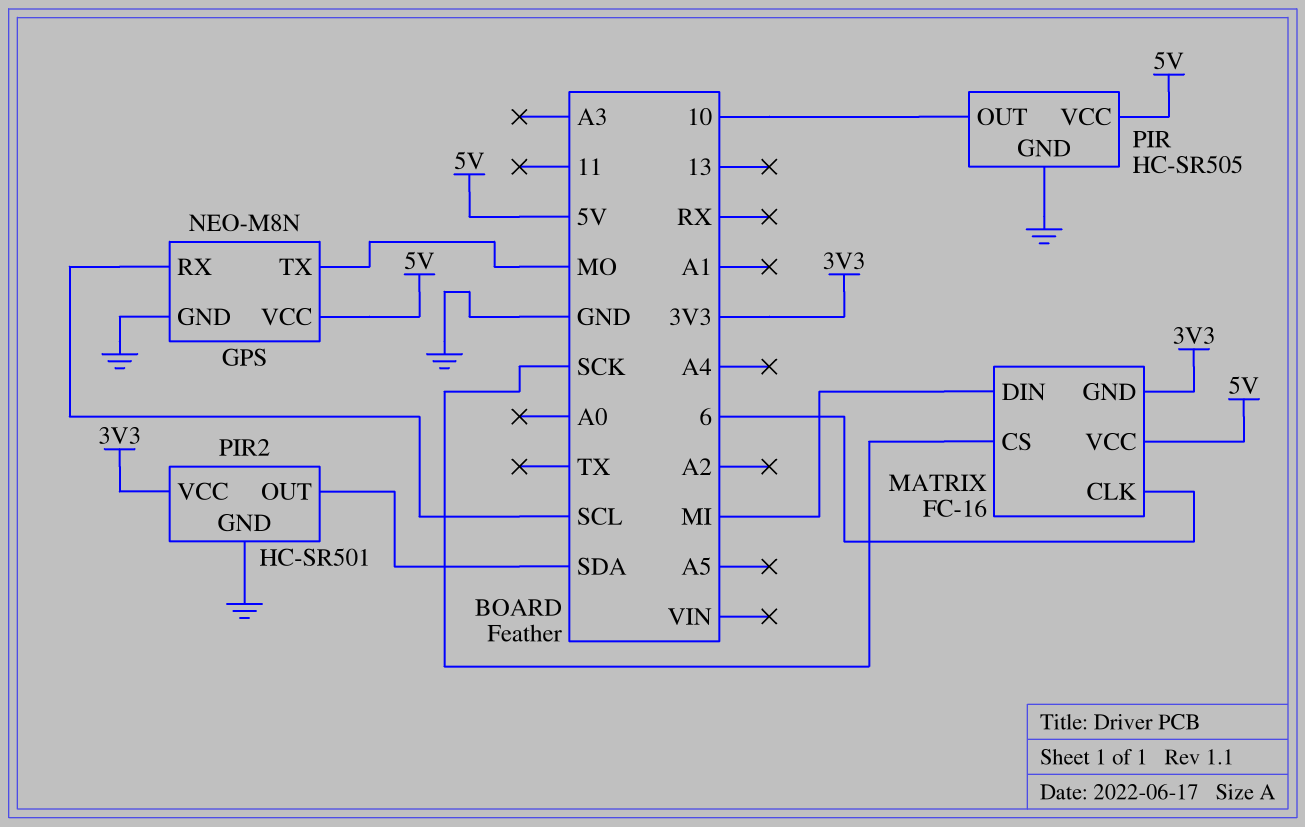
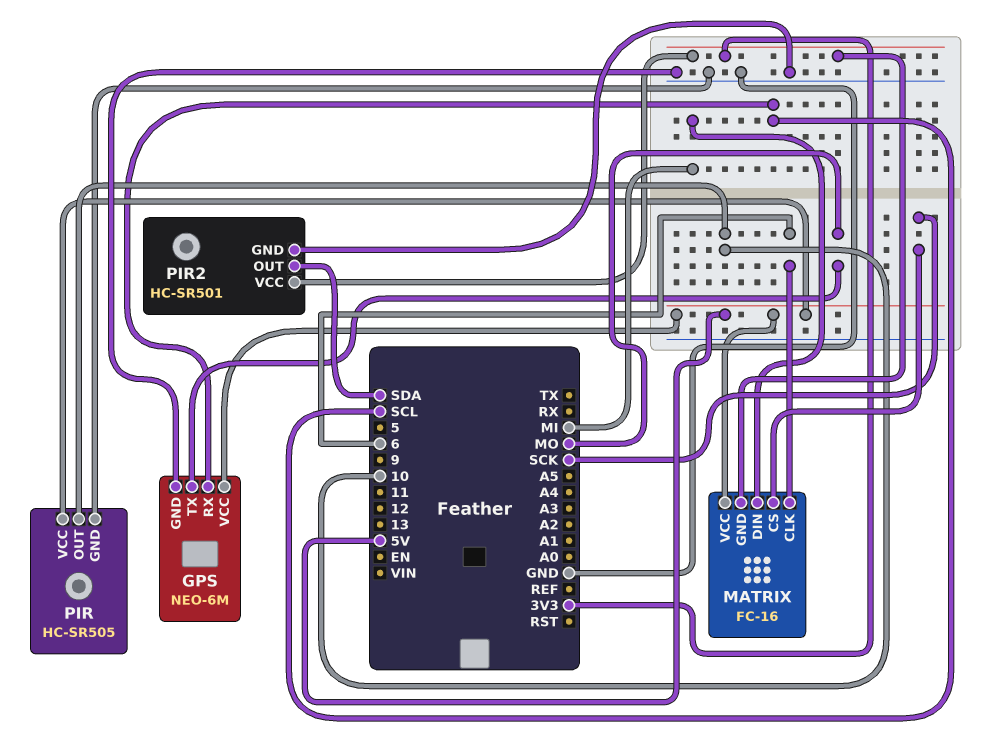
GPS: NEO-M8N -> NEO-6M

